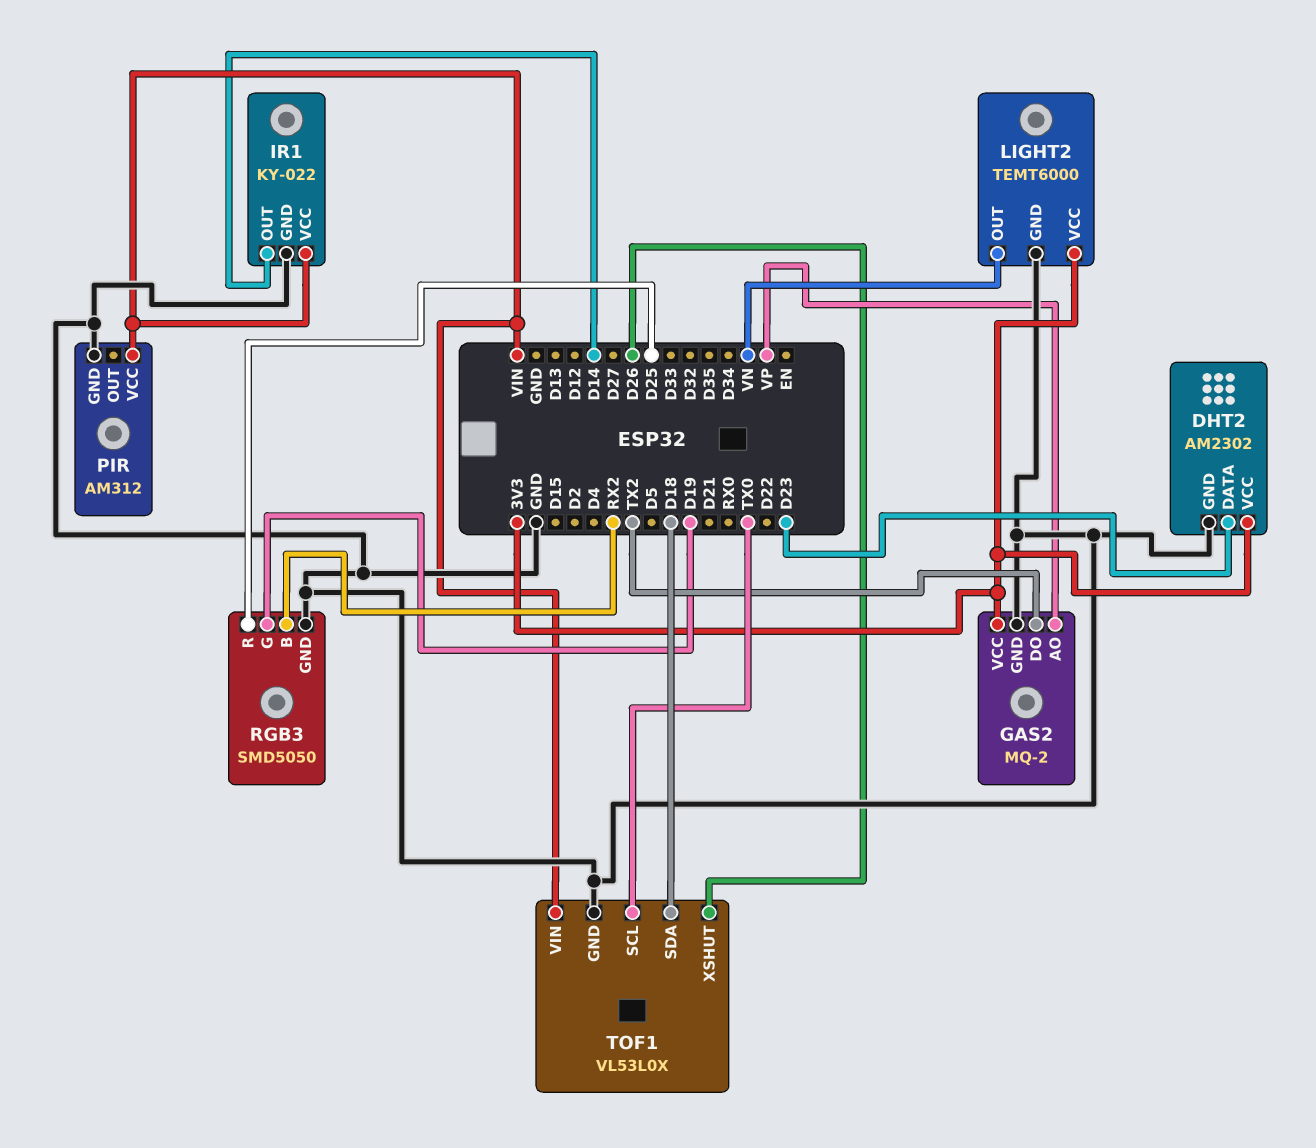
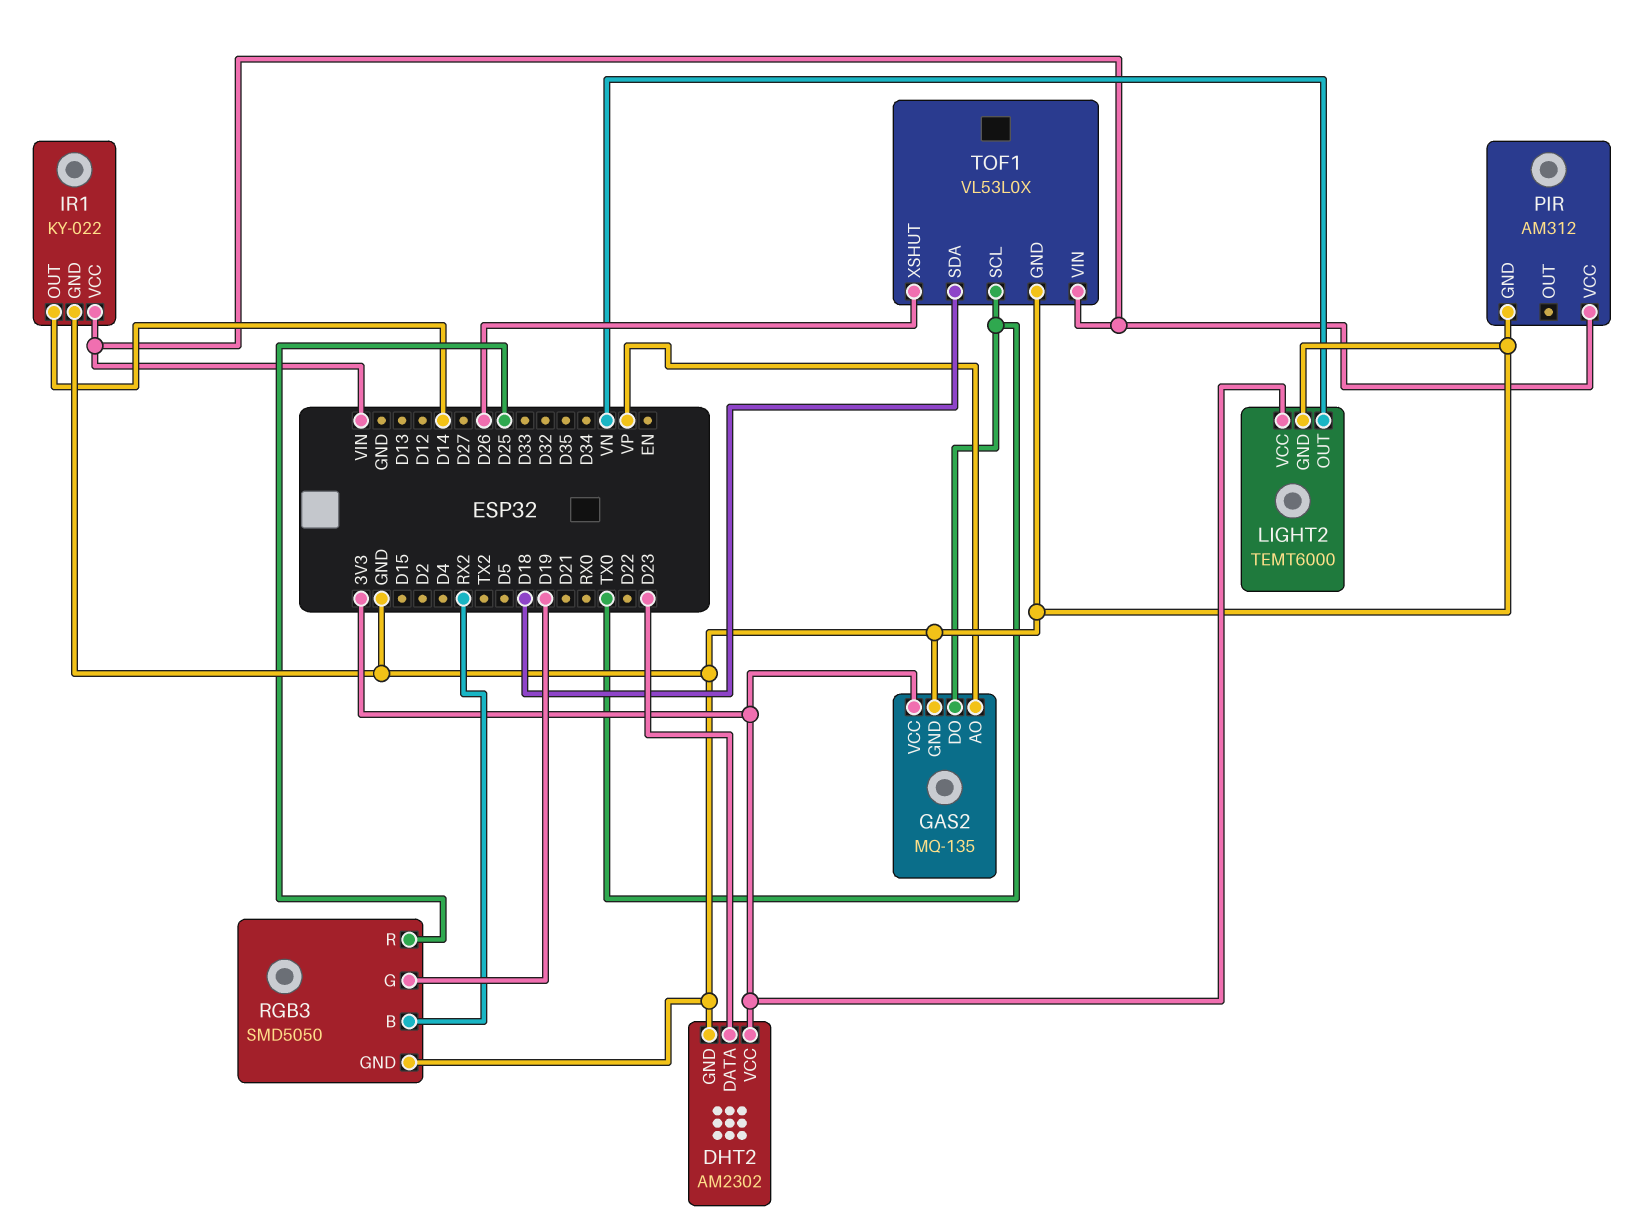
GAS2: MQ-2 -> MQ-135
GAS2 pin DO: TX2 -> TX0

